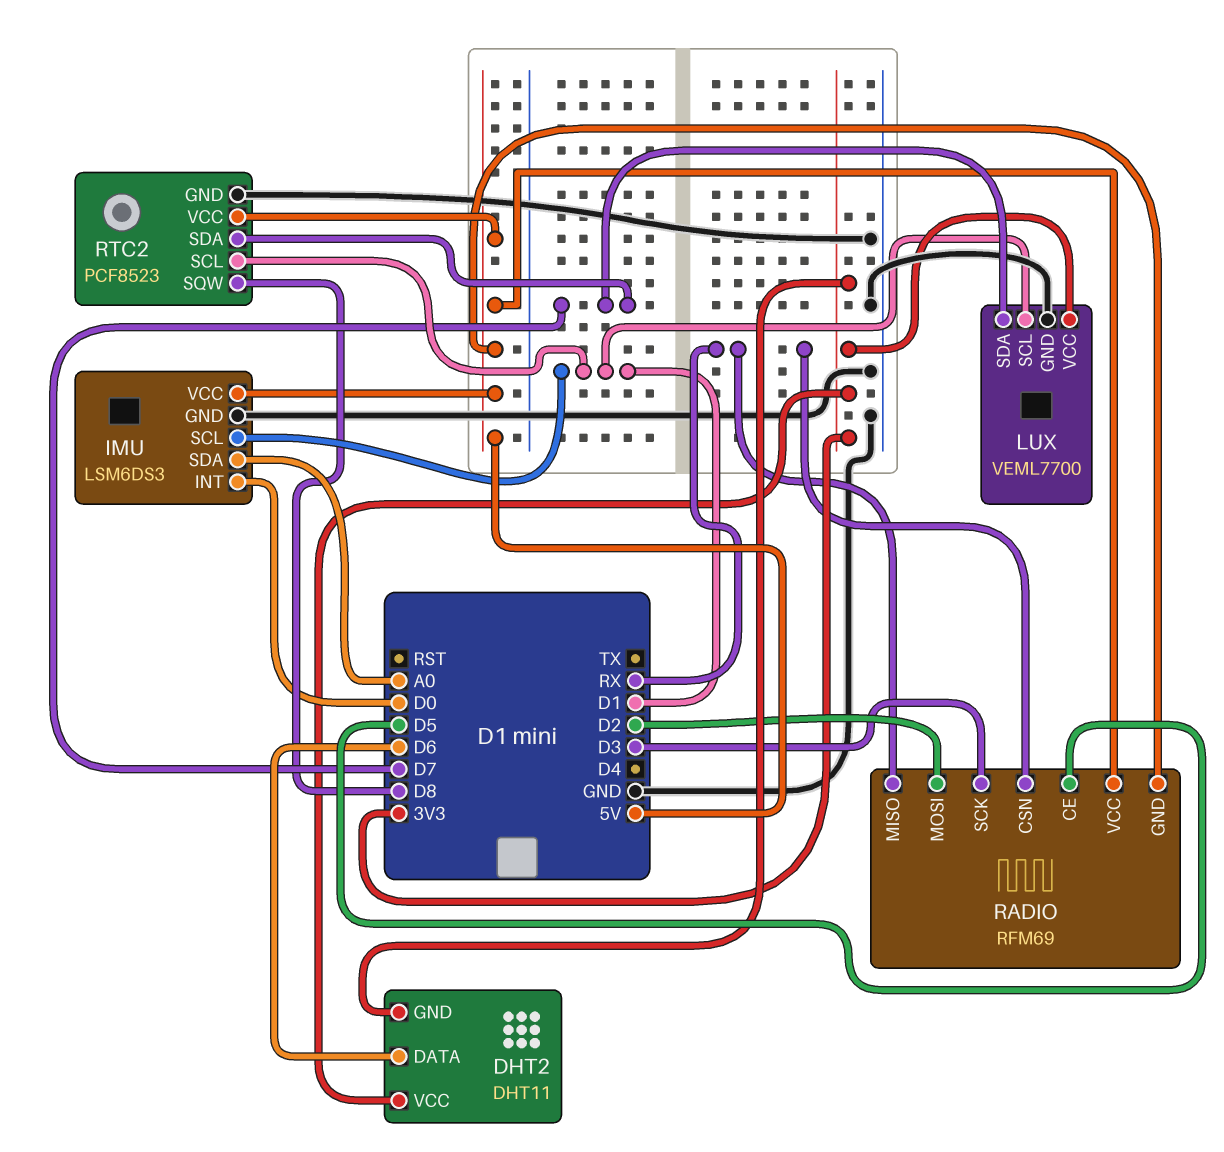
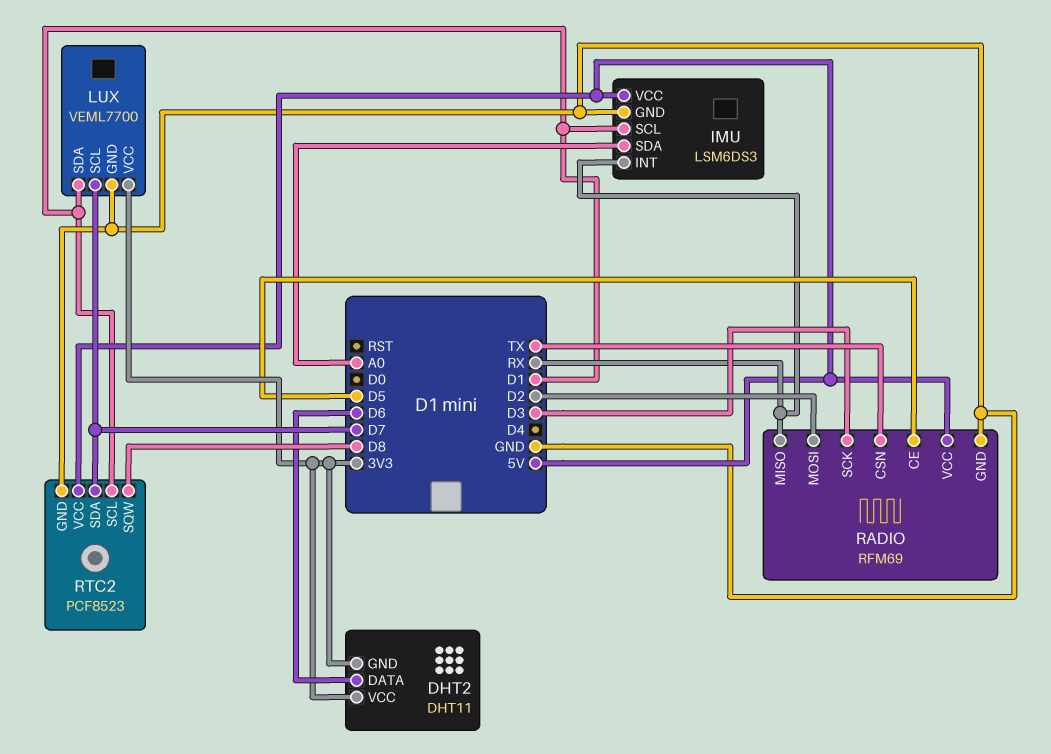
IMU pin INT: D0 -> RX
LUX pin SCL: D1 -> D7
LUX pin SDA: D7 -> D1
RADIO pin CSN: RX -> TX
RADIO pin GND: 5V -> GND

